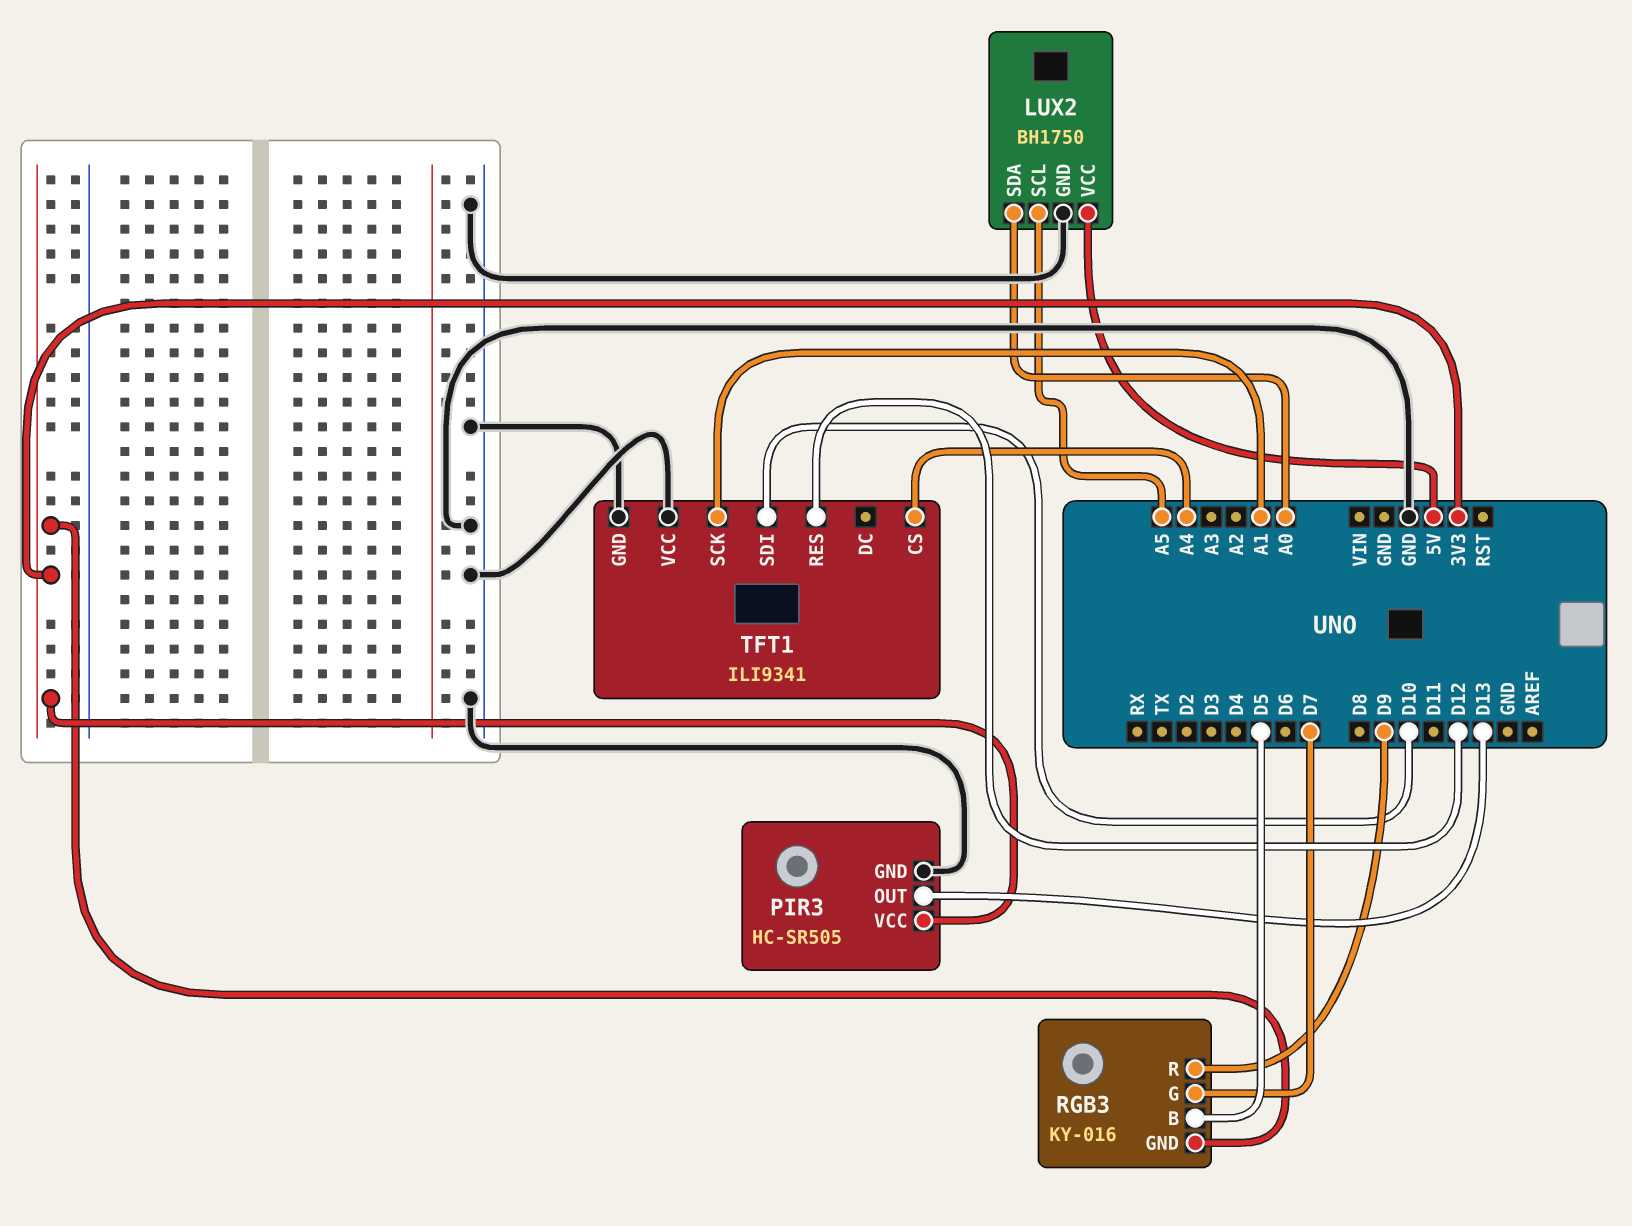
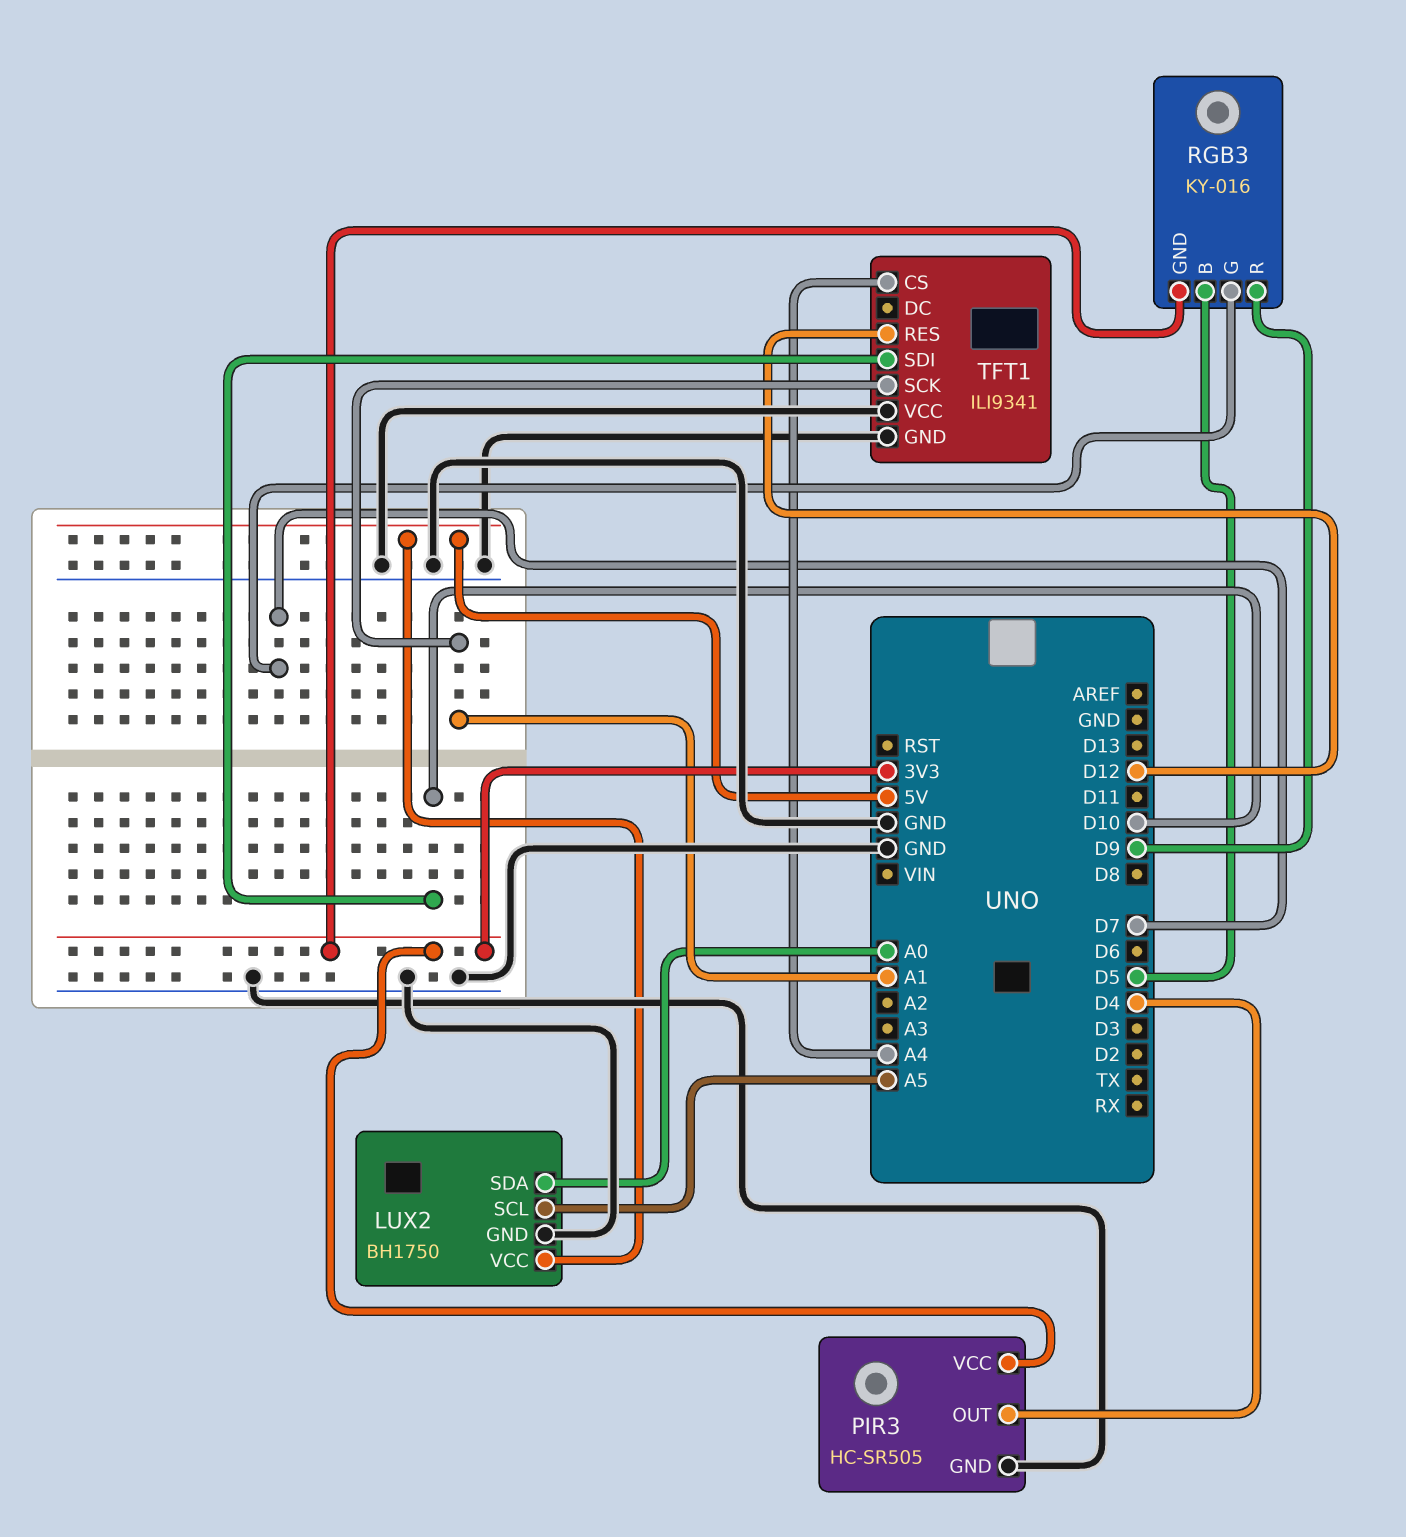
PIR3 pin OUT: D13 -> D4

